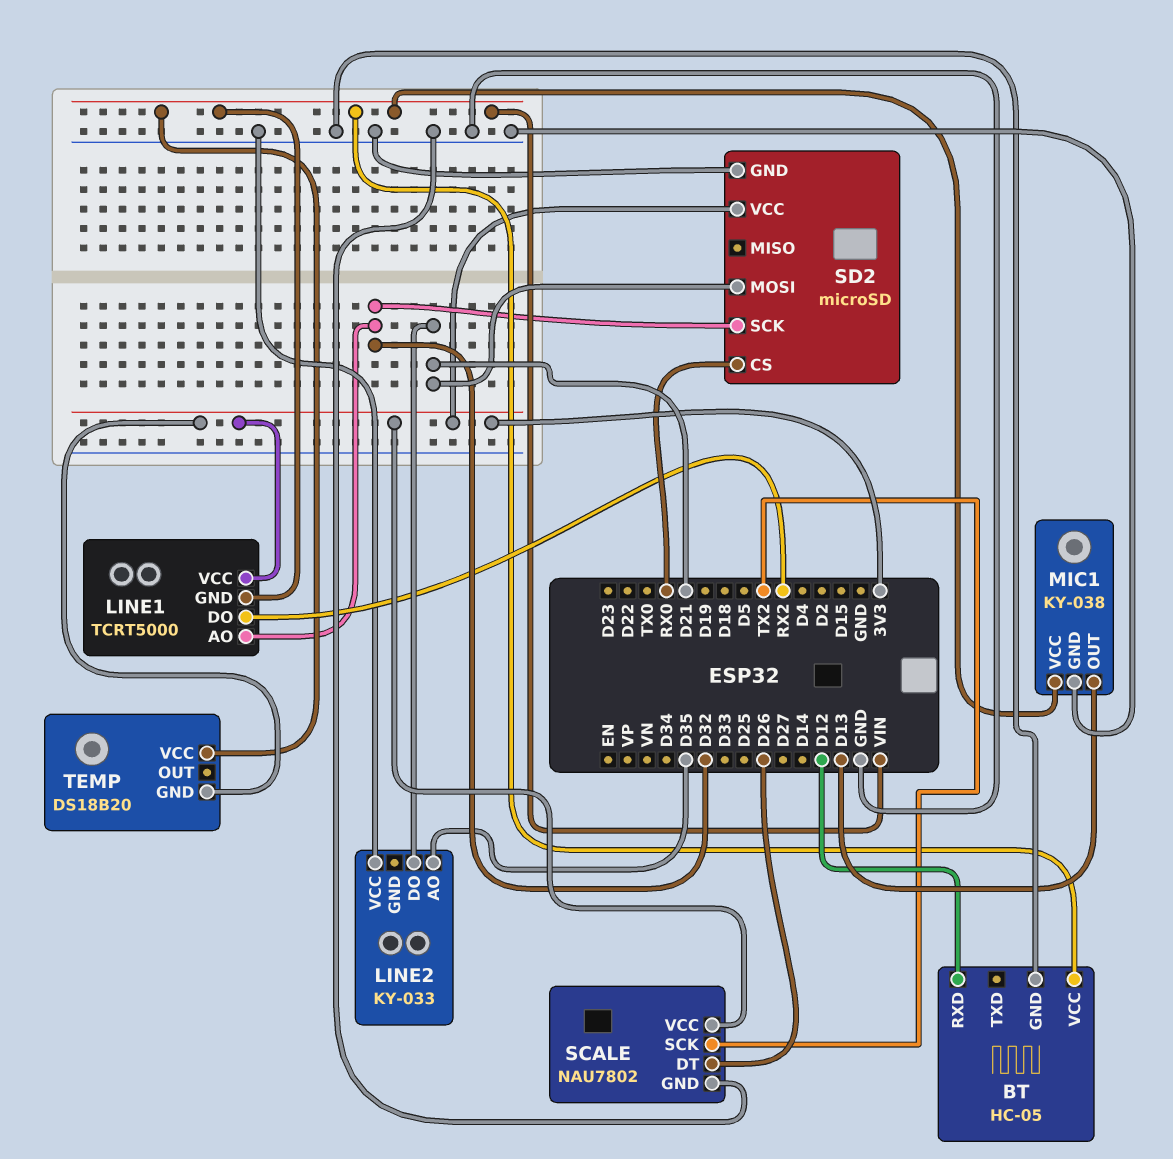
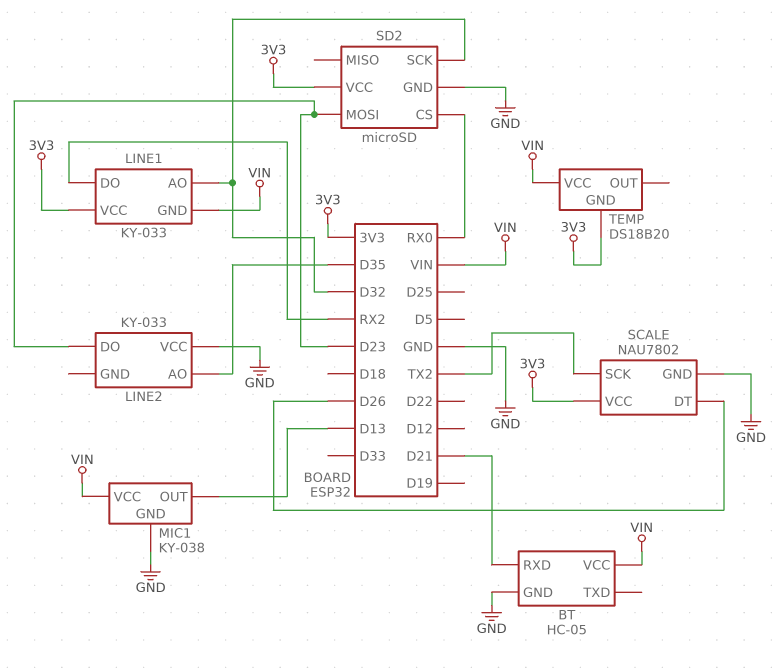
BT pin RXD: D12 -> D21
LINE1: TCRT5000 -> KY-033
LINE2 pin DO: D21 -> D23
SD2 pin MOSI: D21 -> D23

